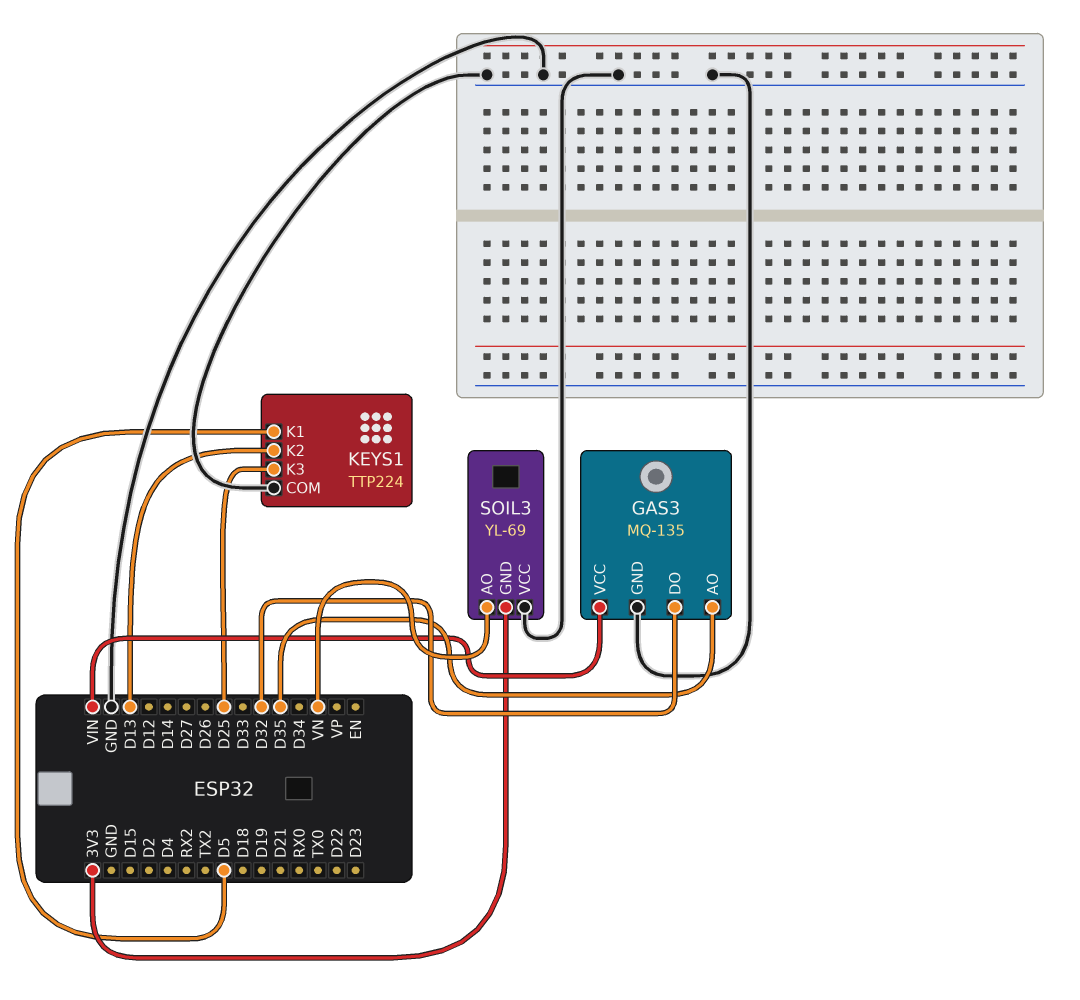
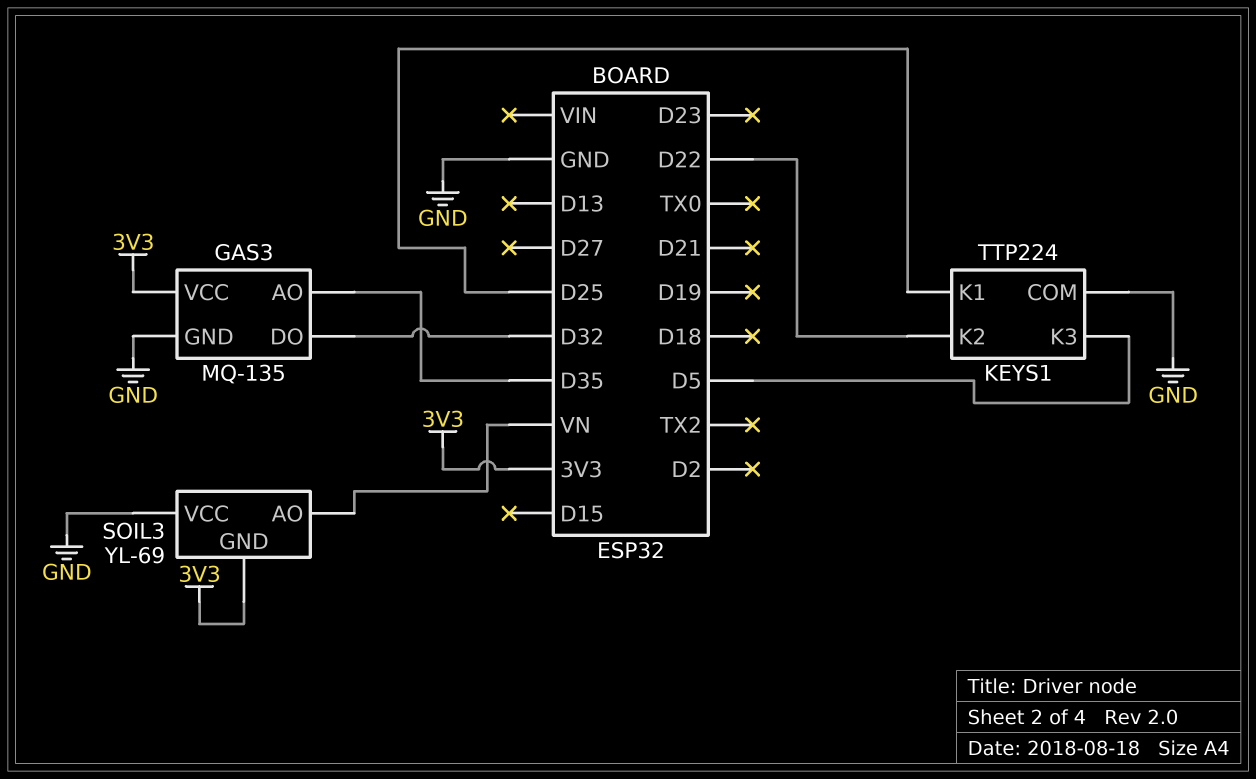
GAS3 pin VCC: VIN -> 3V3
KEYS1 pin K1: D5 -> D25
KEYS1 pin K2: D13 -> D22
KEYS1 pin K3: D25 -> D5

